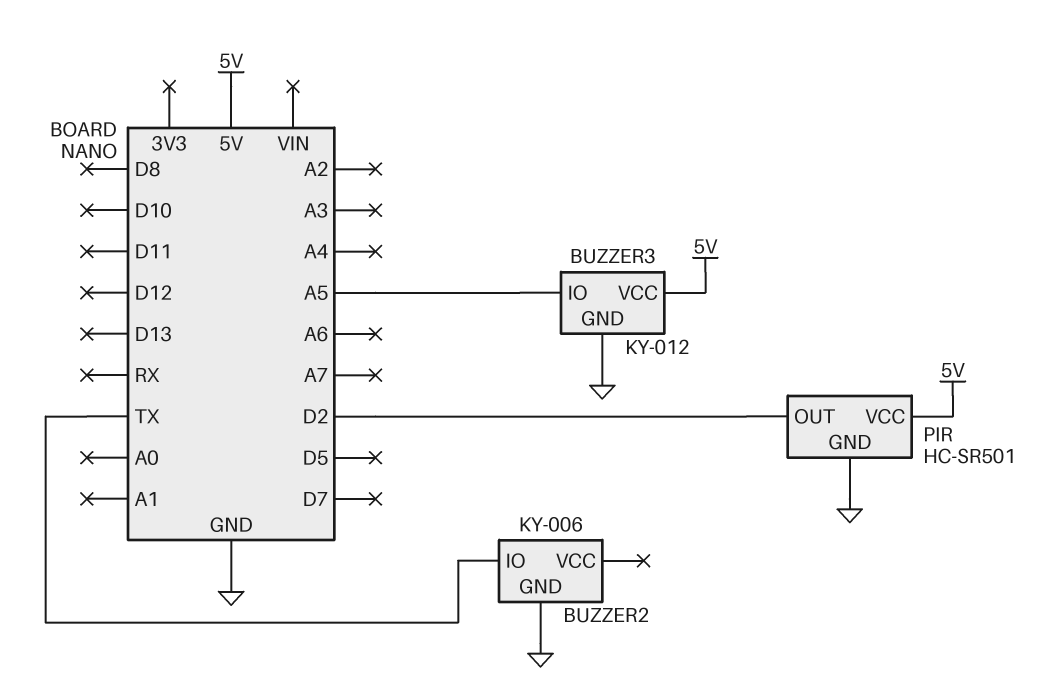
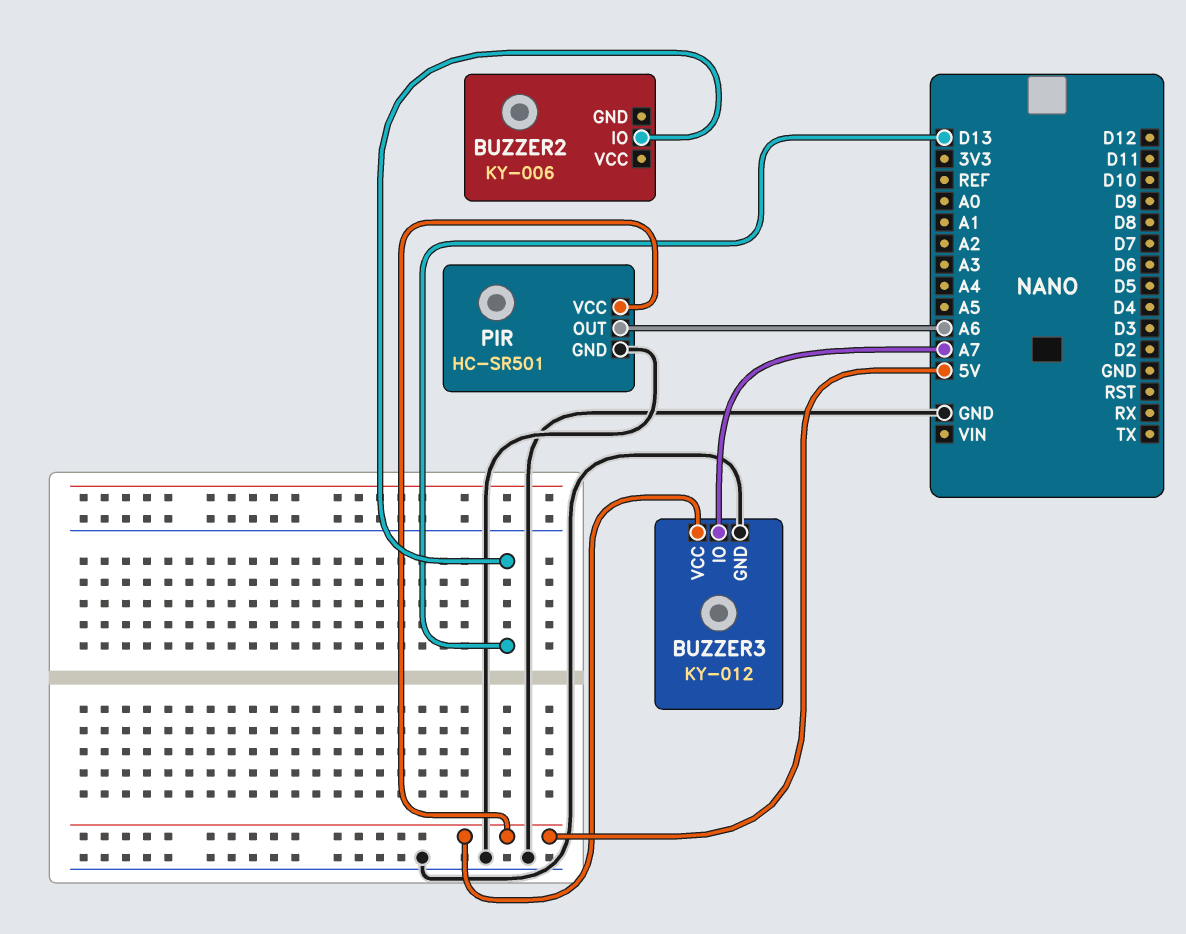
BUZZER2 pin GND: GND -> none
BUZZER2 pin IO: TX -> D13
BUZZER3 pin IO: A5 -> A7
PIR pin OUT: D2 -> A6

